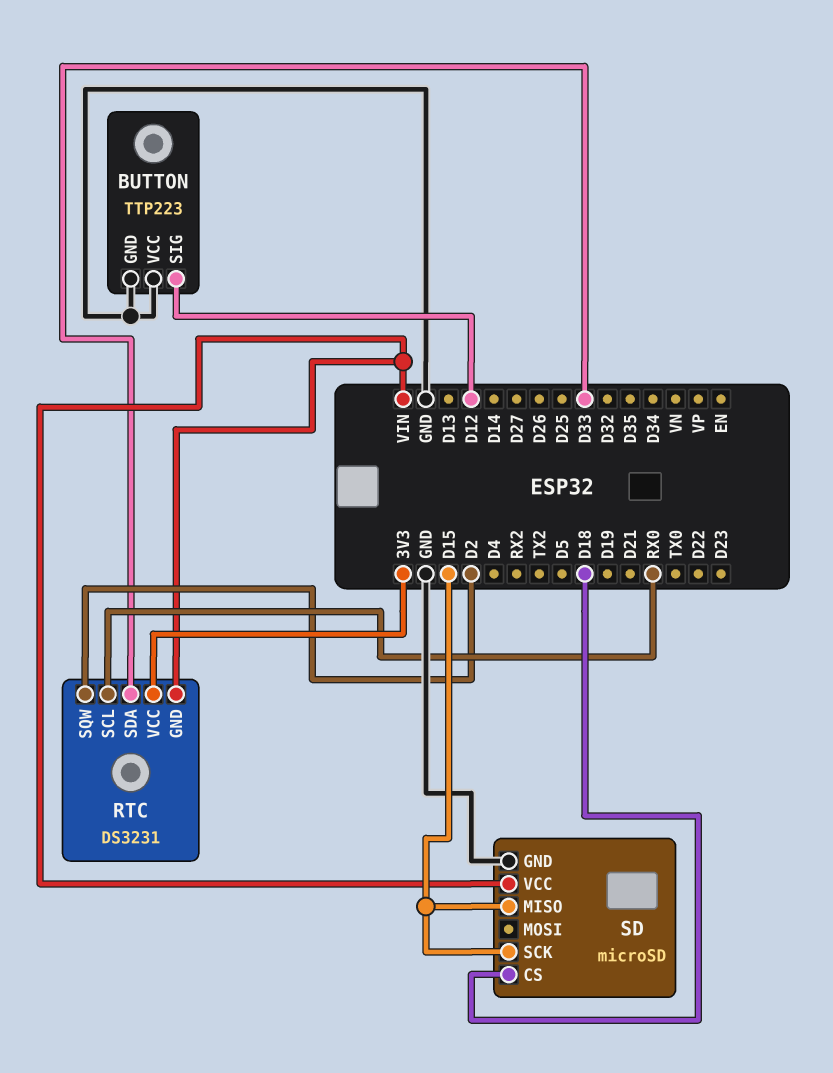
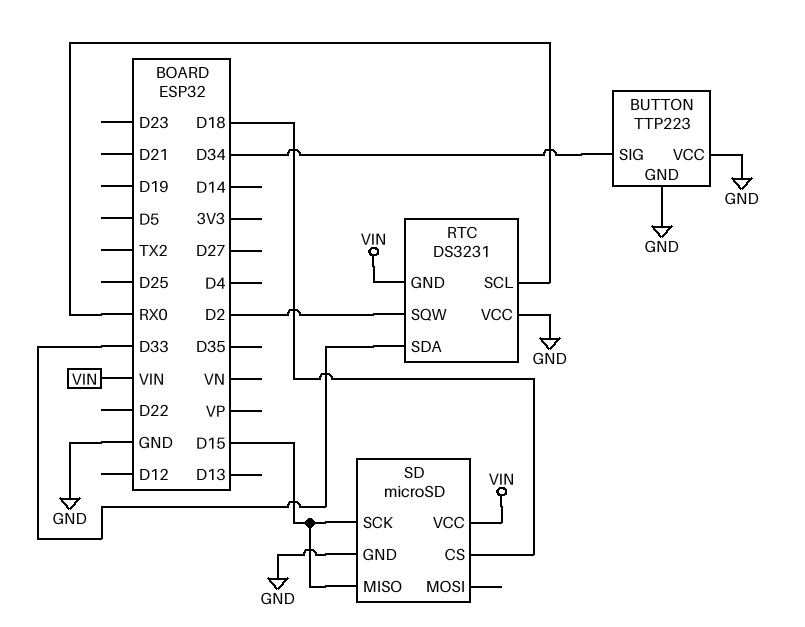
BUTTON pin SIG: D12 -> D34
RTC pin VCC: 3V3 -> GND

